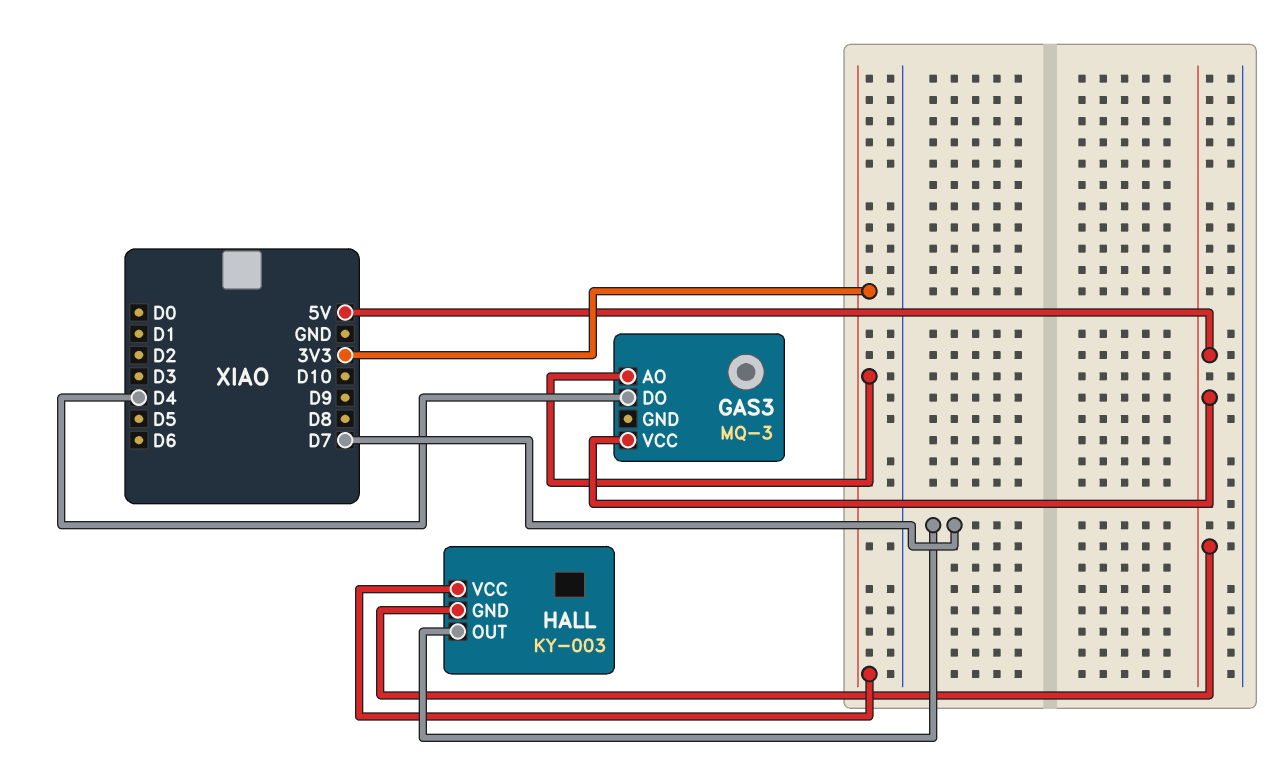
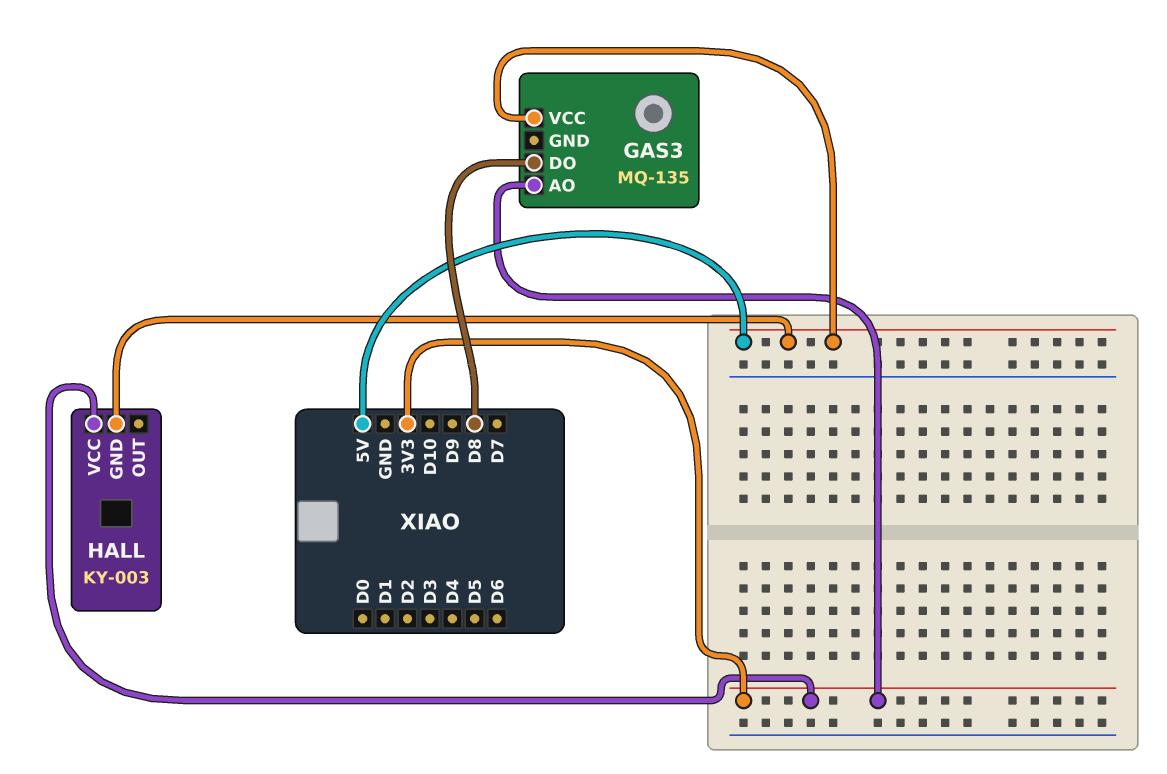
GAS3: MQ-3 -> MQ-135
GAS3 pin DO: D4 -> D8
HALL pin OUT: D7 -> none

